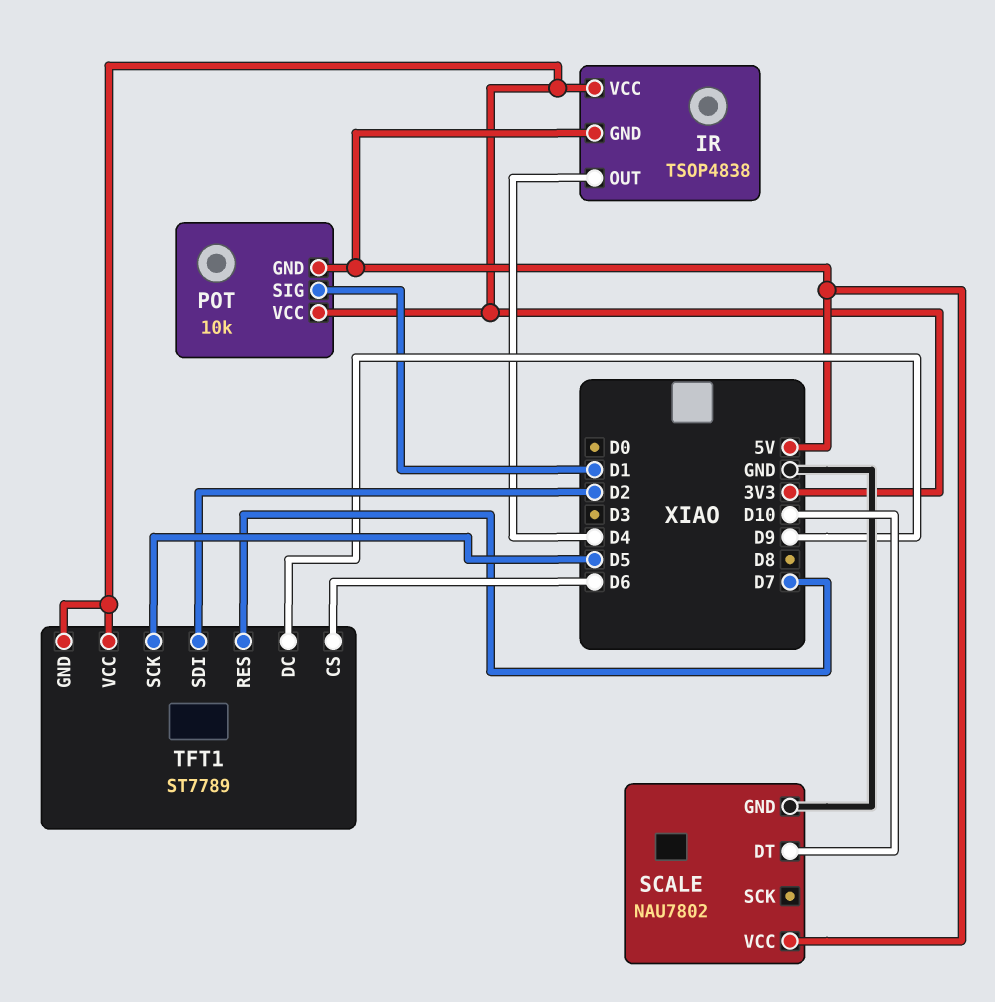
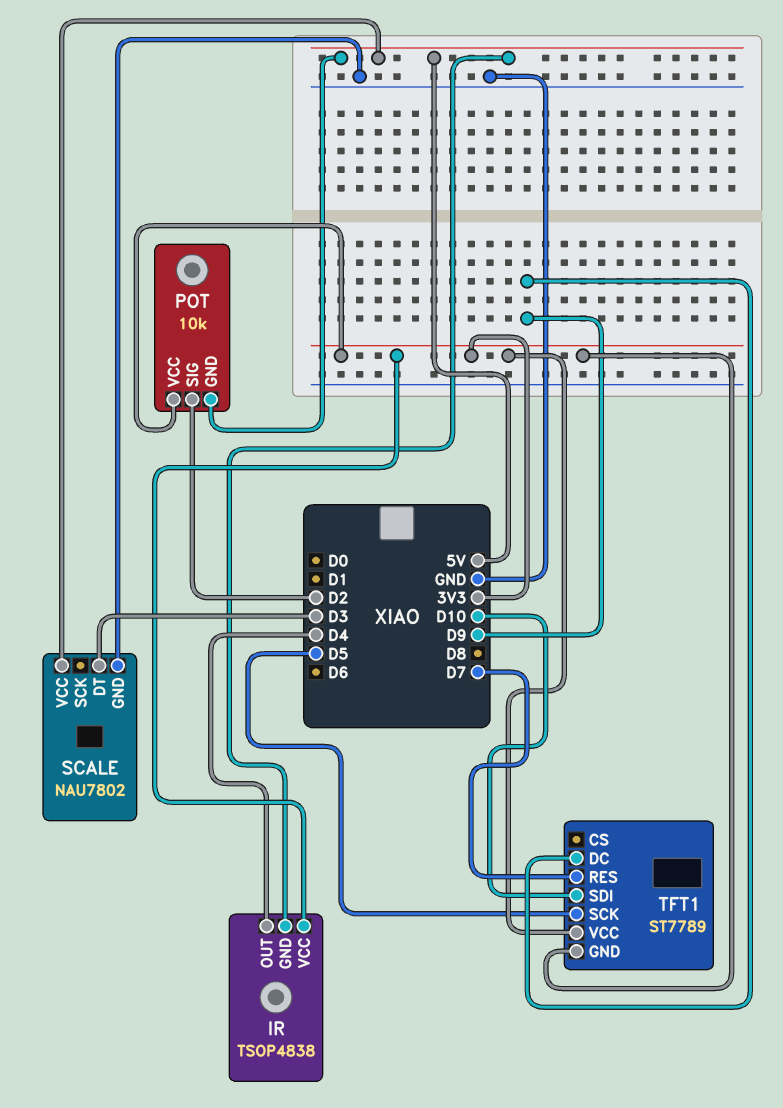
POT pin SIG: D1 -> D2
SCALE pin DT: D10 -> D3
TFT1 pin CS: D6 -> none
TFT1 pin SDI: D2 -> D10

